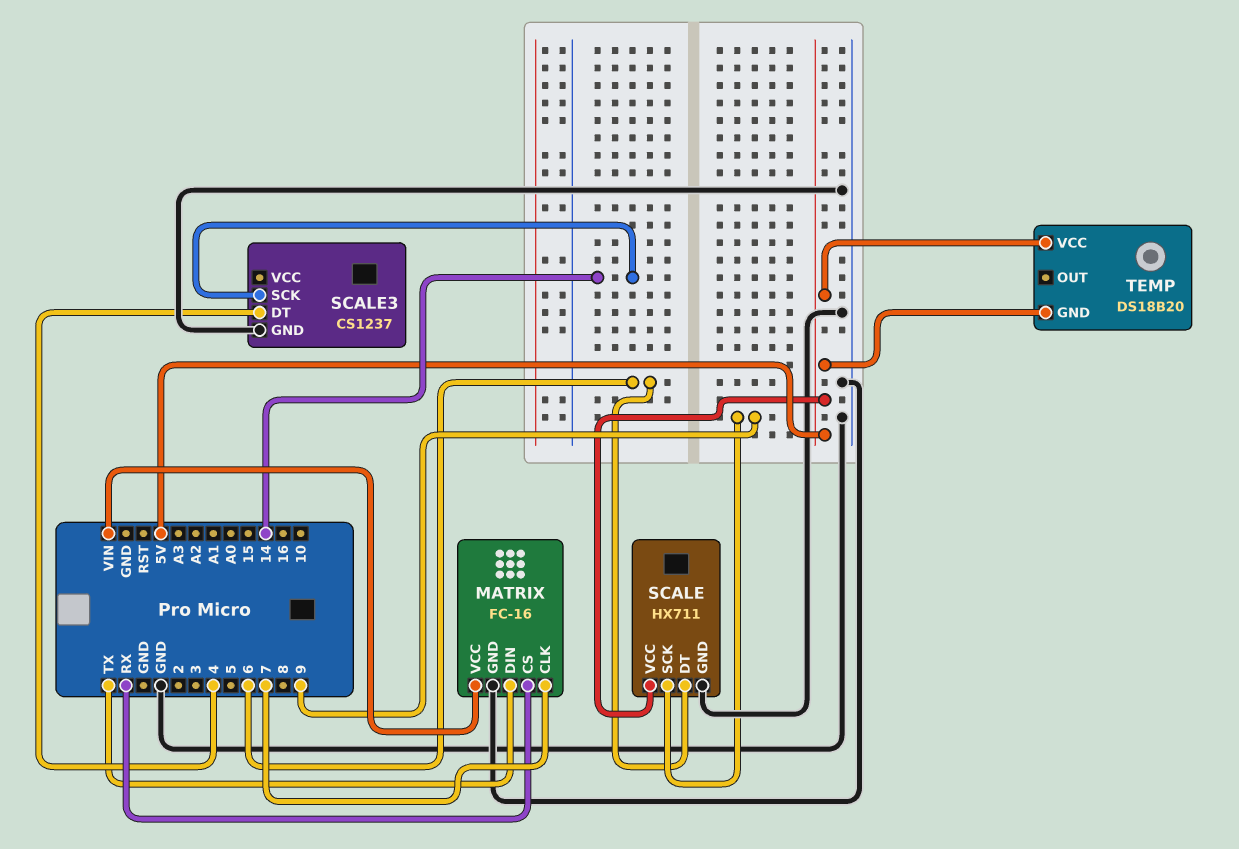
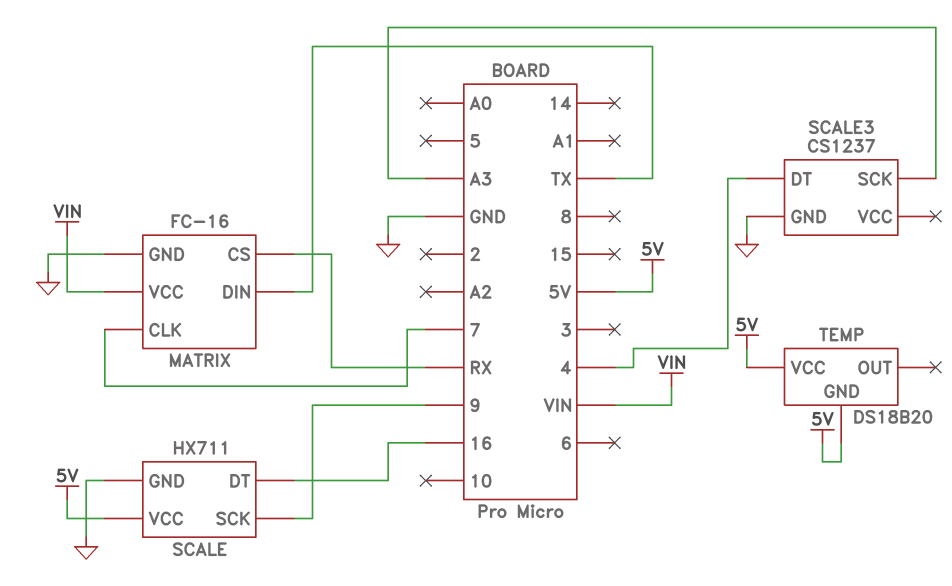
SCALE pin DT: 6 -> 16
SCALE3 pin SCK: 14 -> A3

